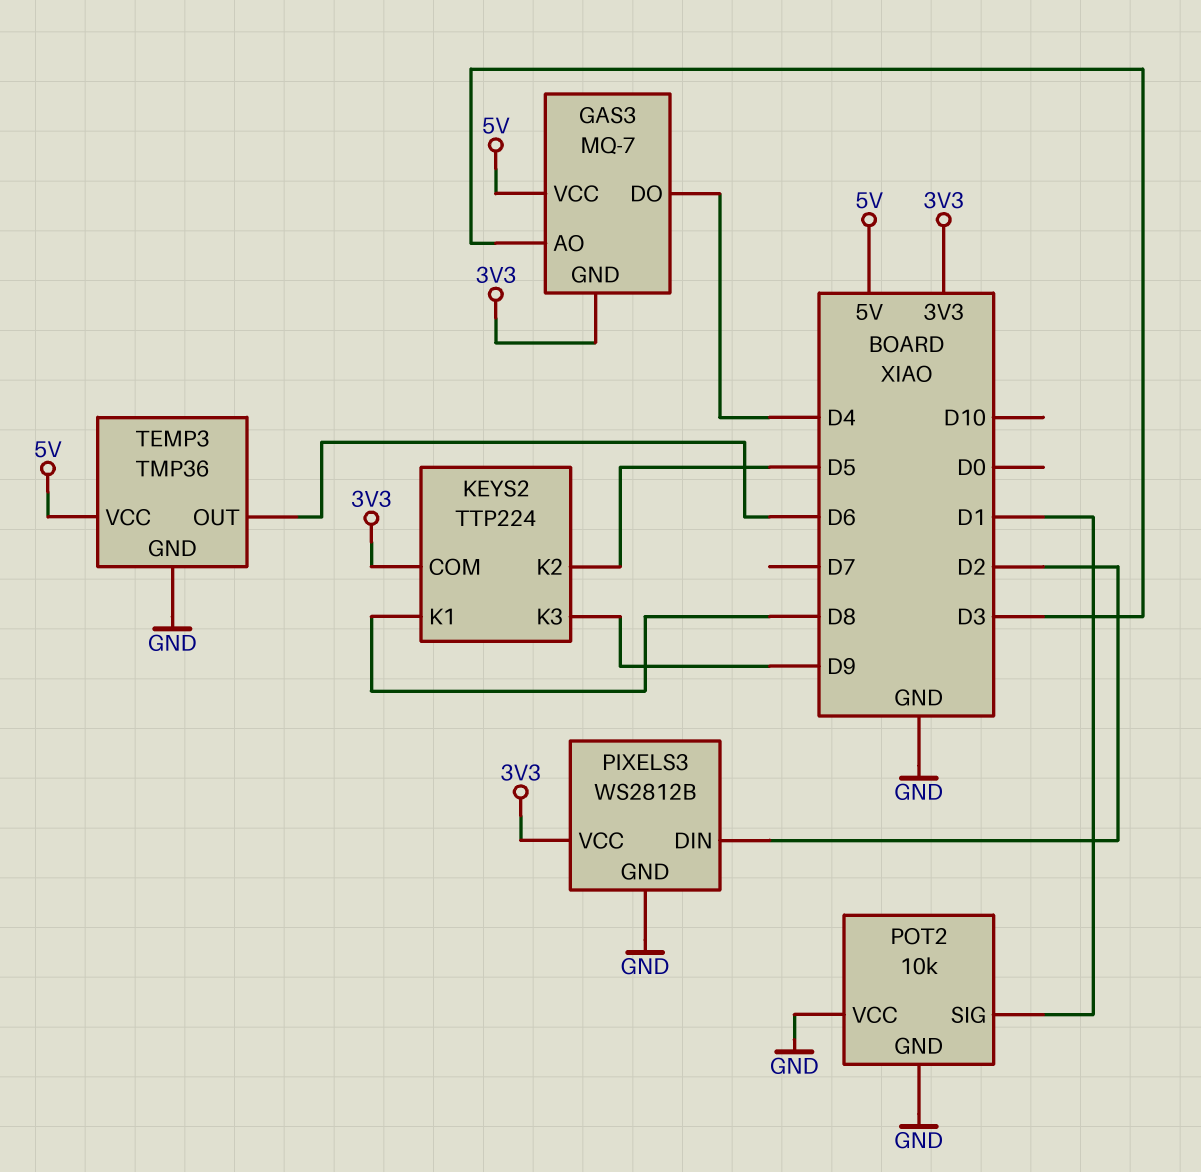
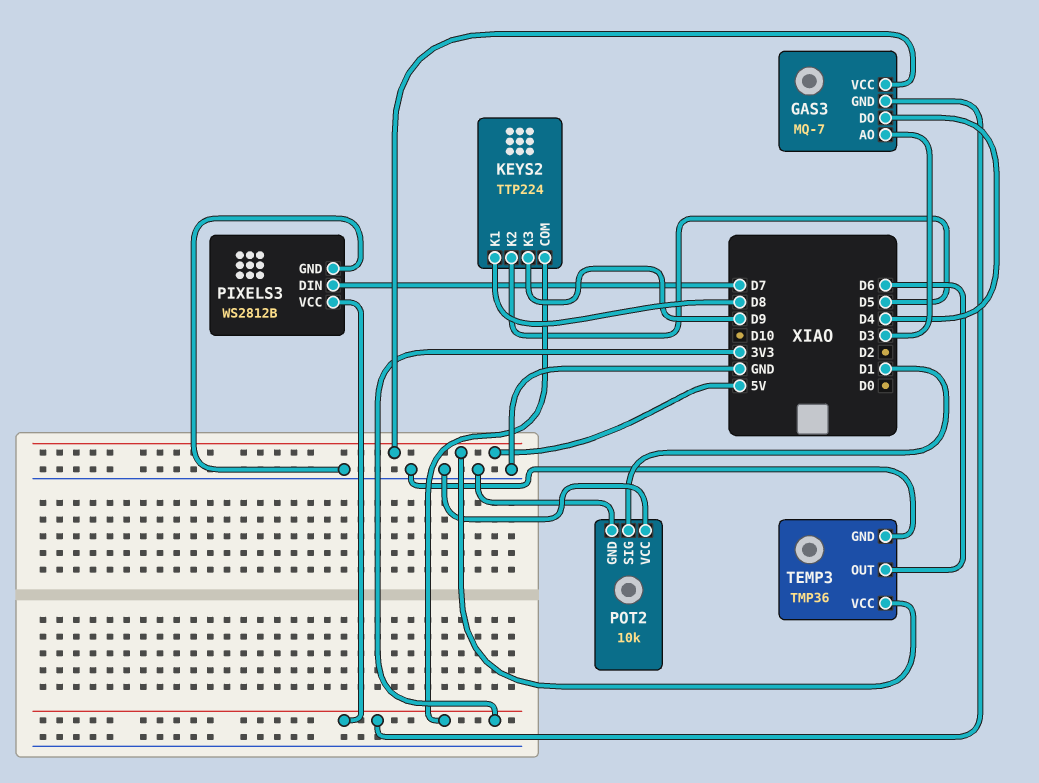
PIXELS3 pin DIN: D2 -> D7

